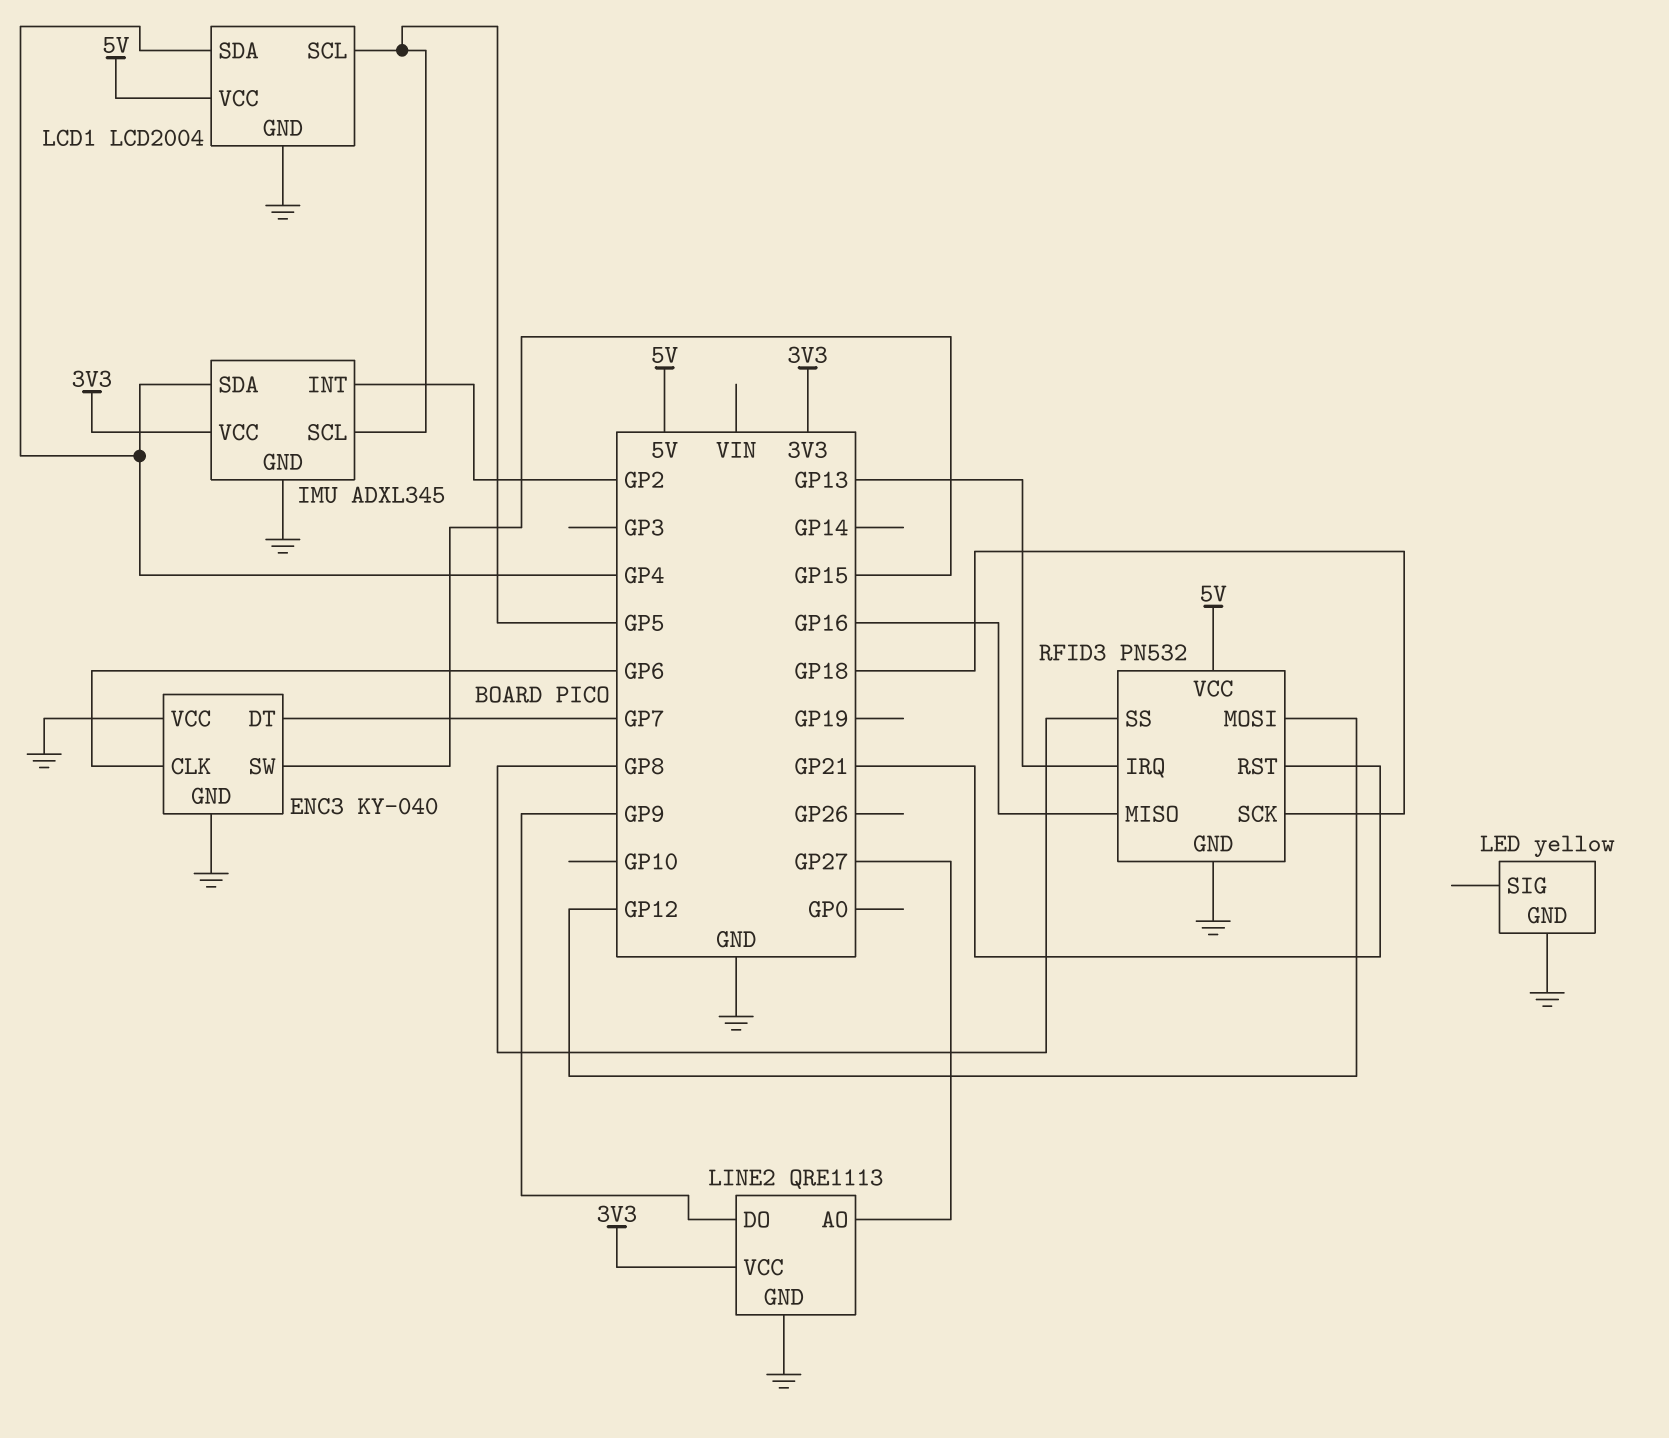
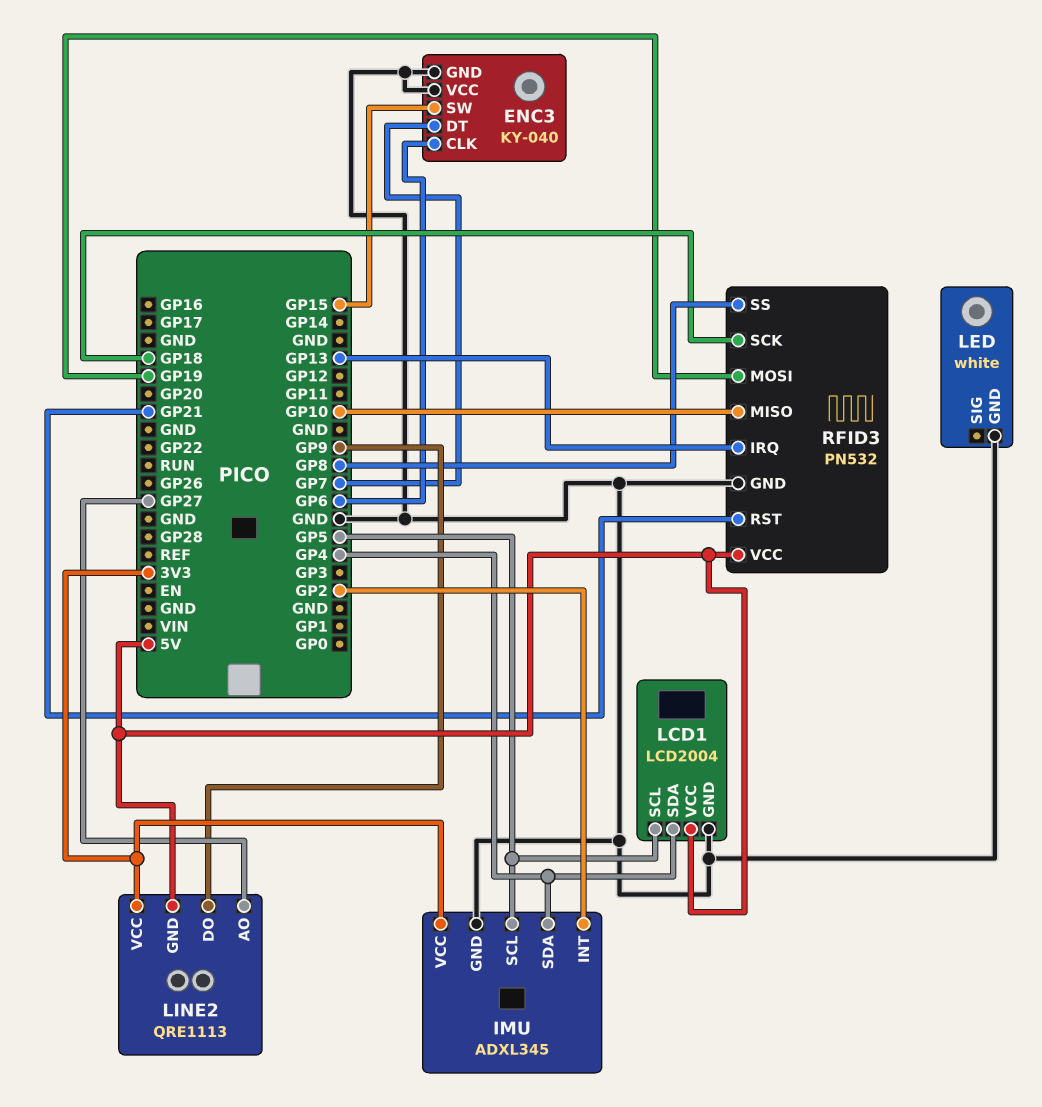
LED: yellow -> white
LINE2 pin GND: GND -> 5V
RFID3 pin MISO: GP16 -> GP10
RFID3 pin MOSI: GP12 -> GP19

